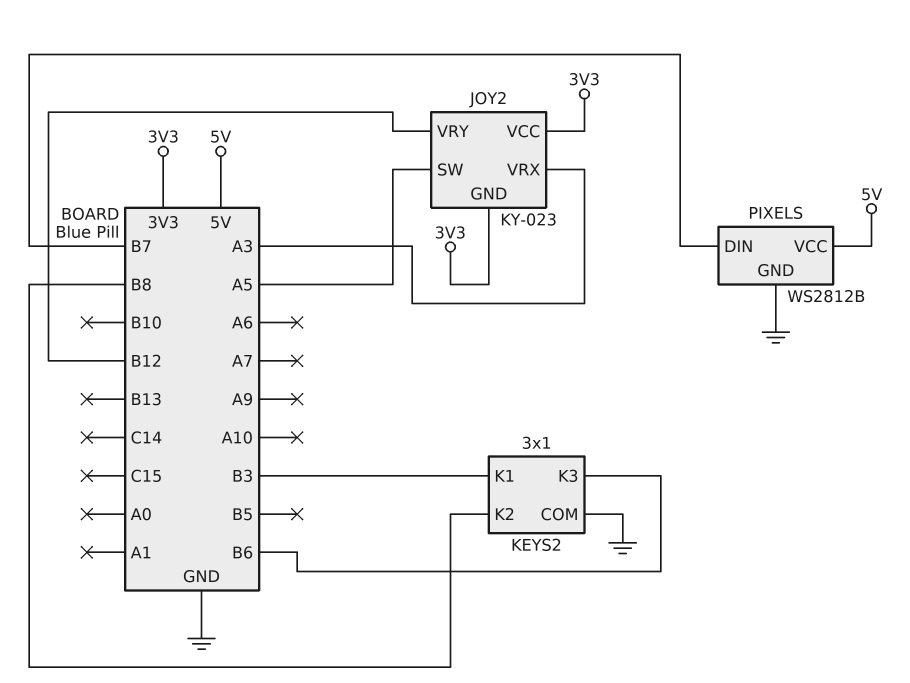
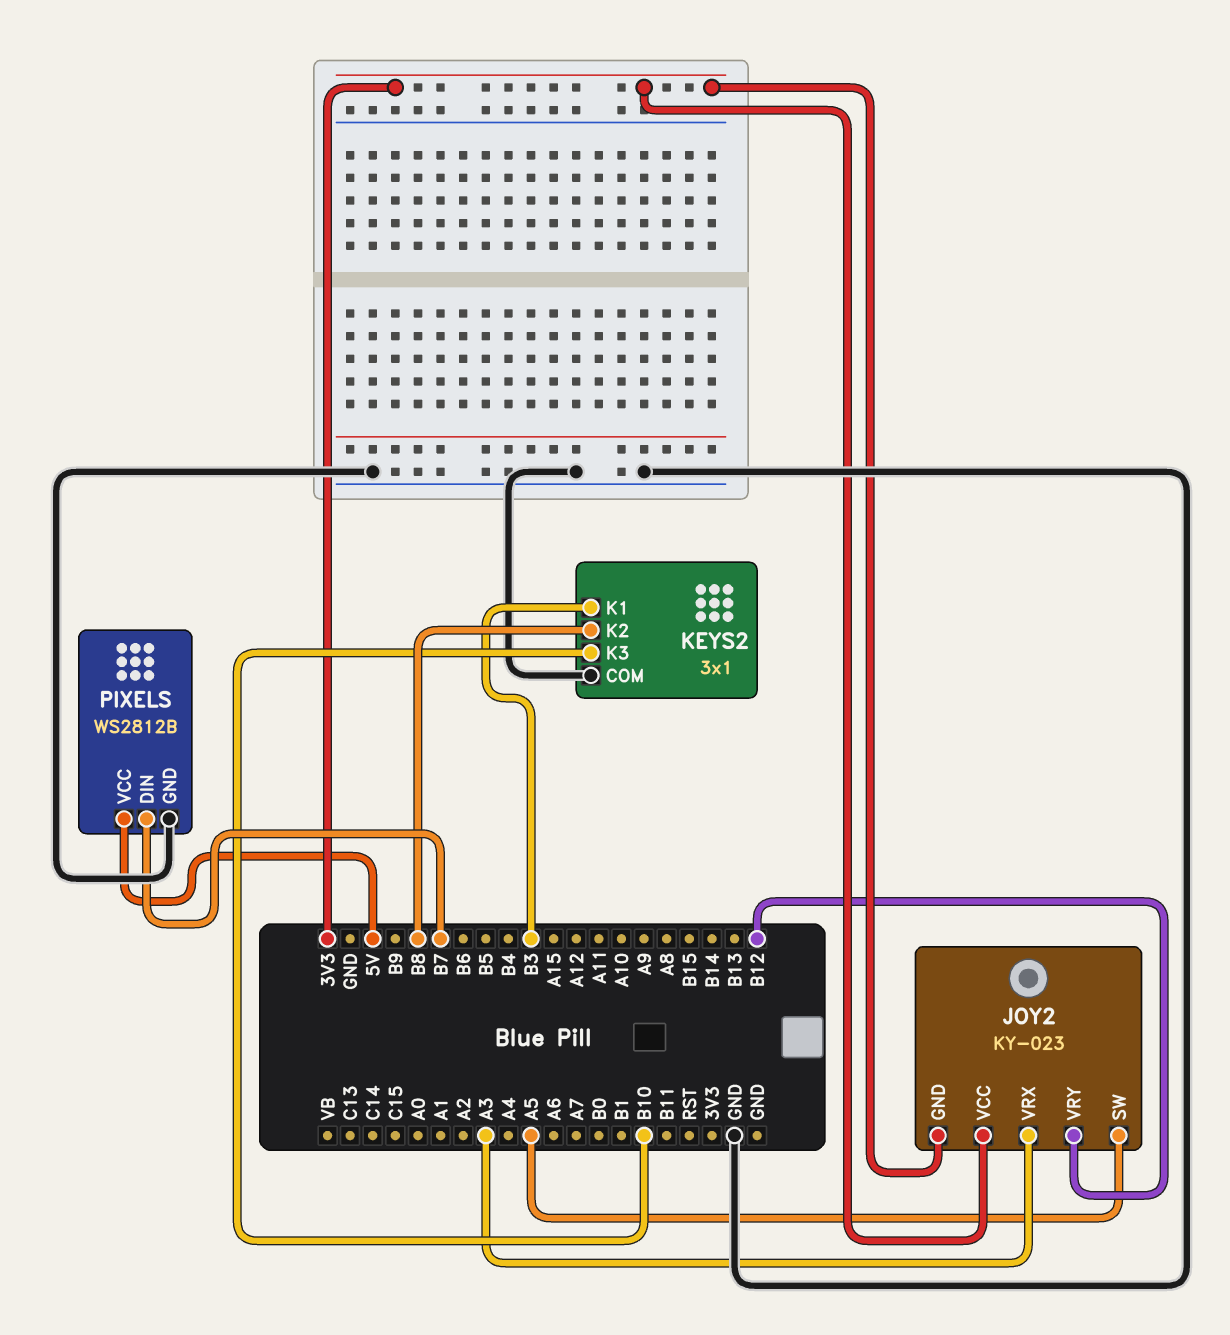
KEYS2 pin K3: B6 -> B10

